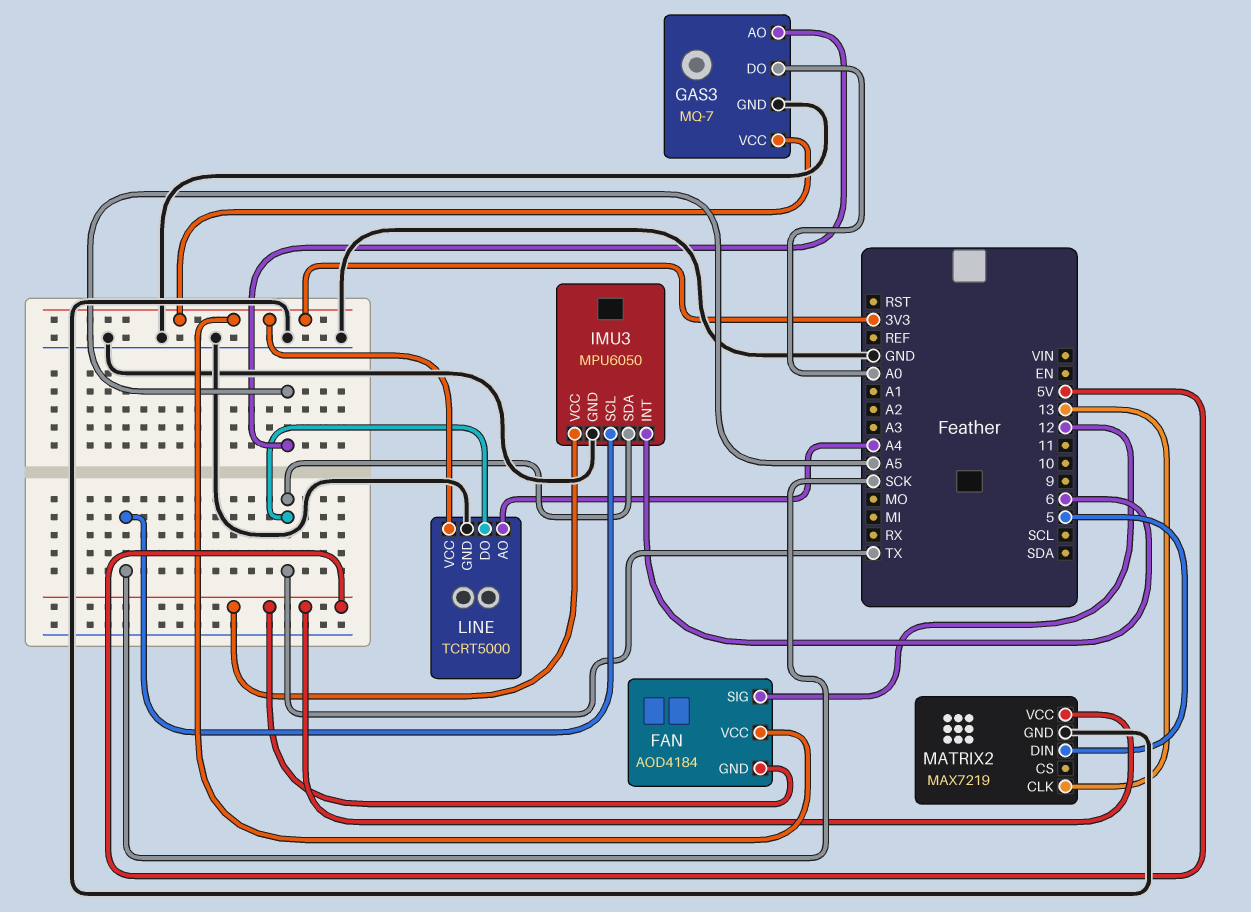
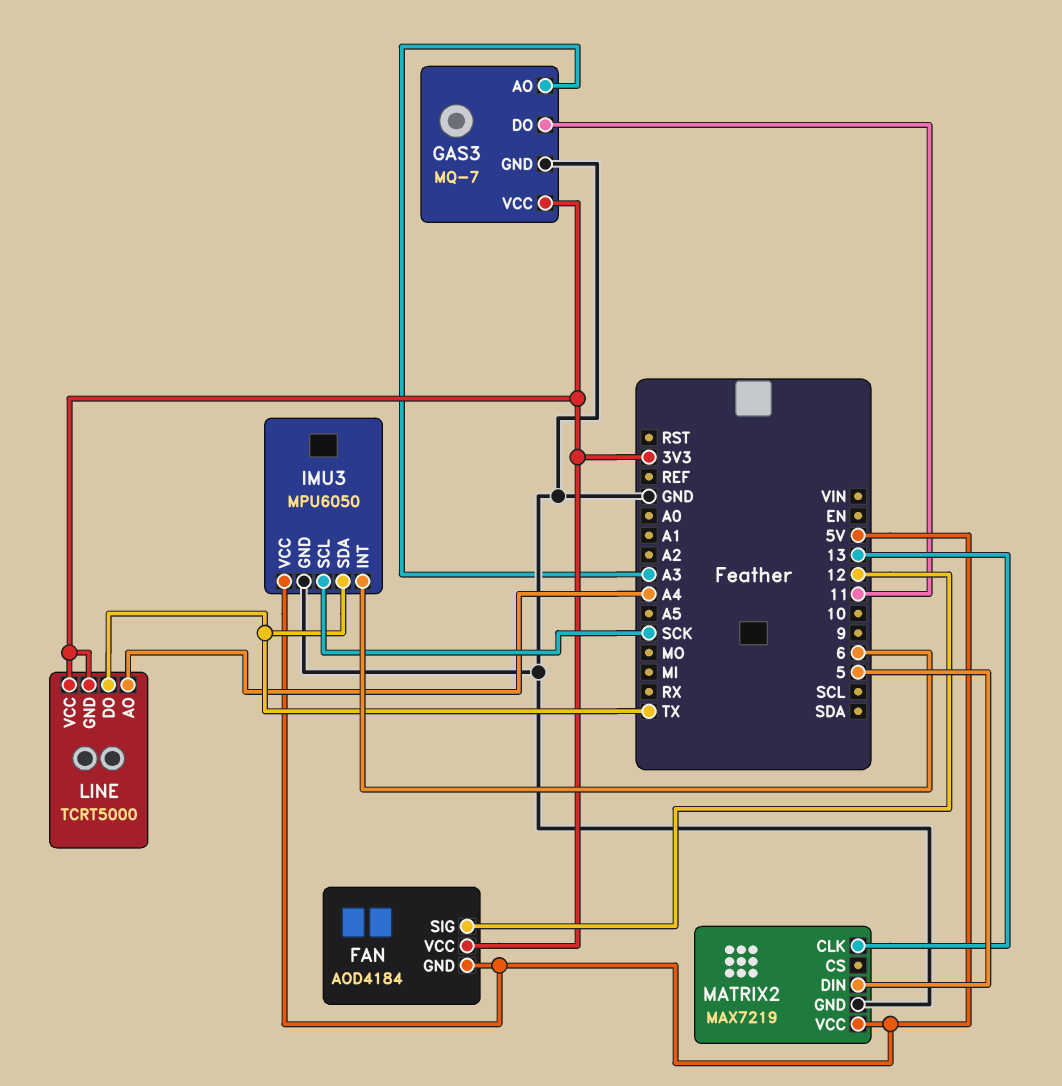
GAS3 pin AO: A5 -> A3
GAS3 pin DO: A0 -> 11
LINE pin GND: GND -> 3V3

